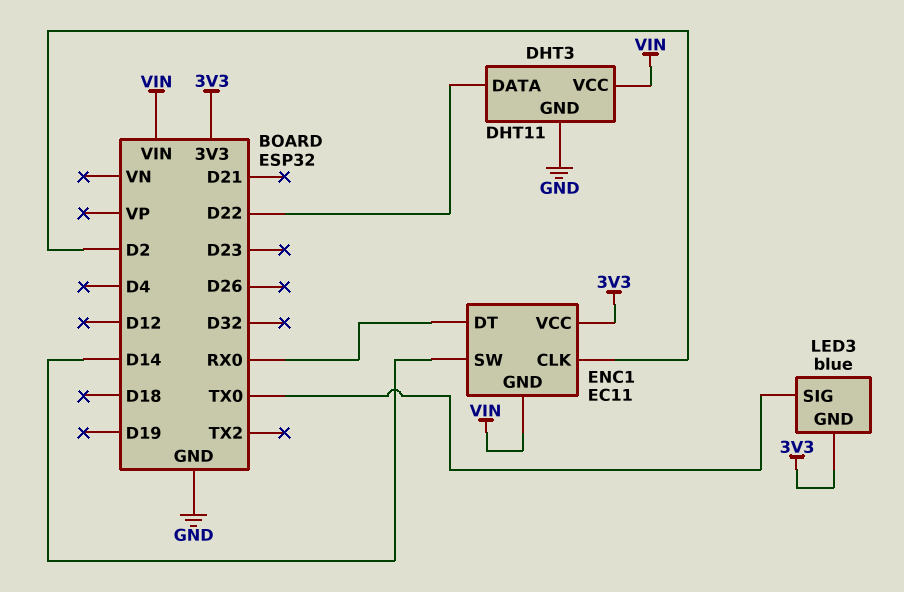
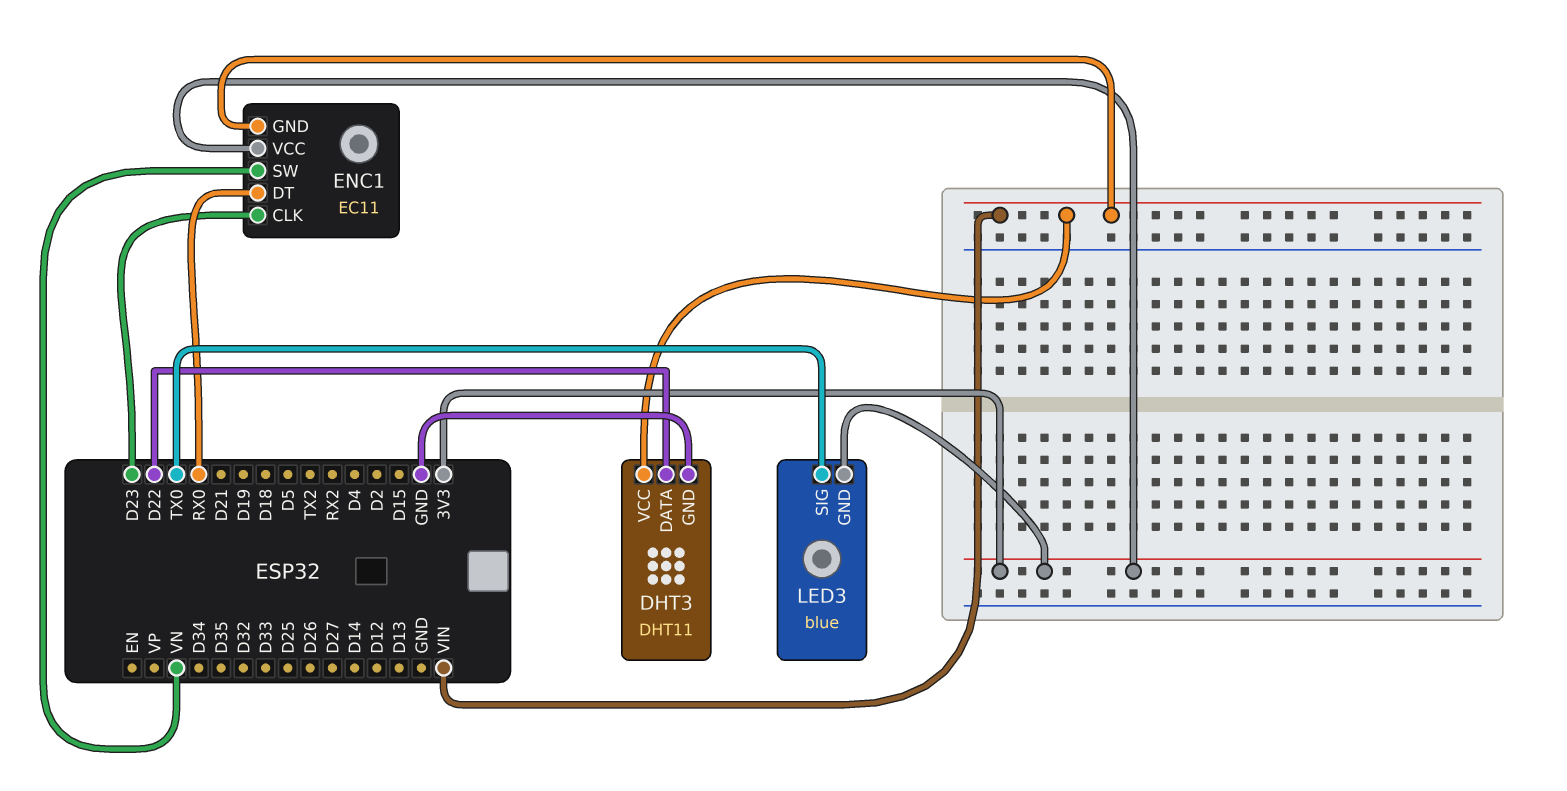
ENC1 pin CLK: D2 -> D23
ENC1 pin SW: D14 -> VN

